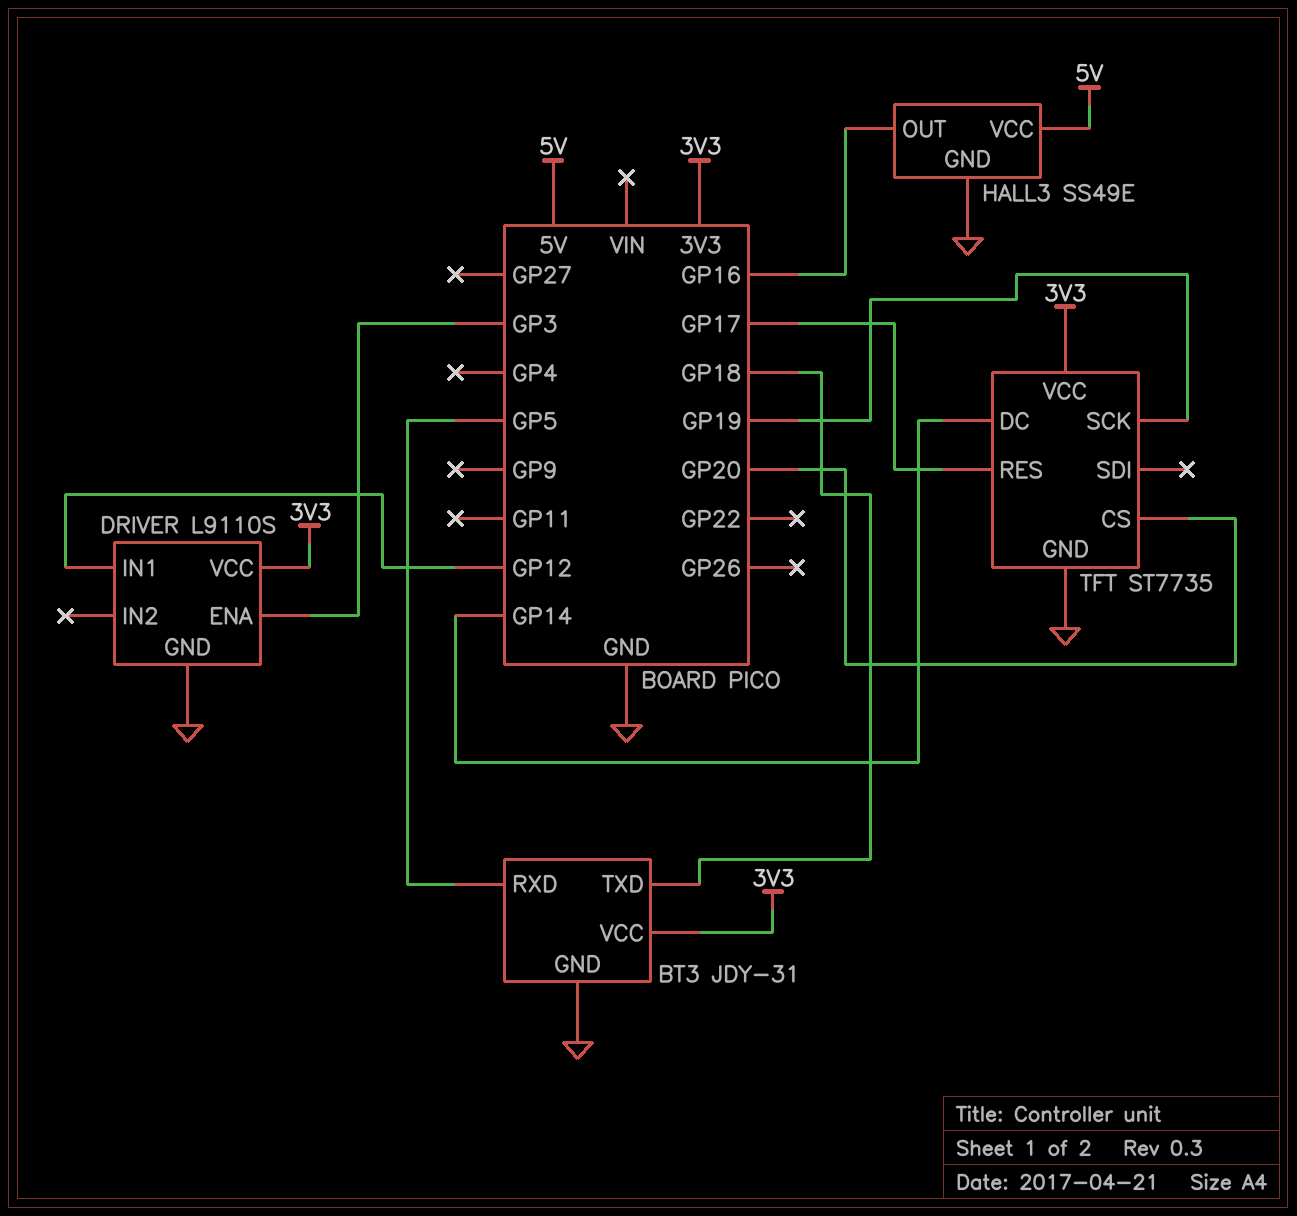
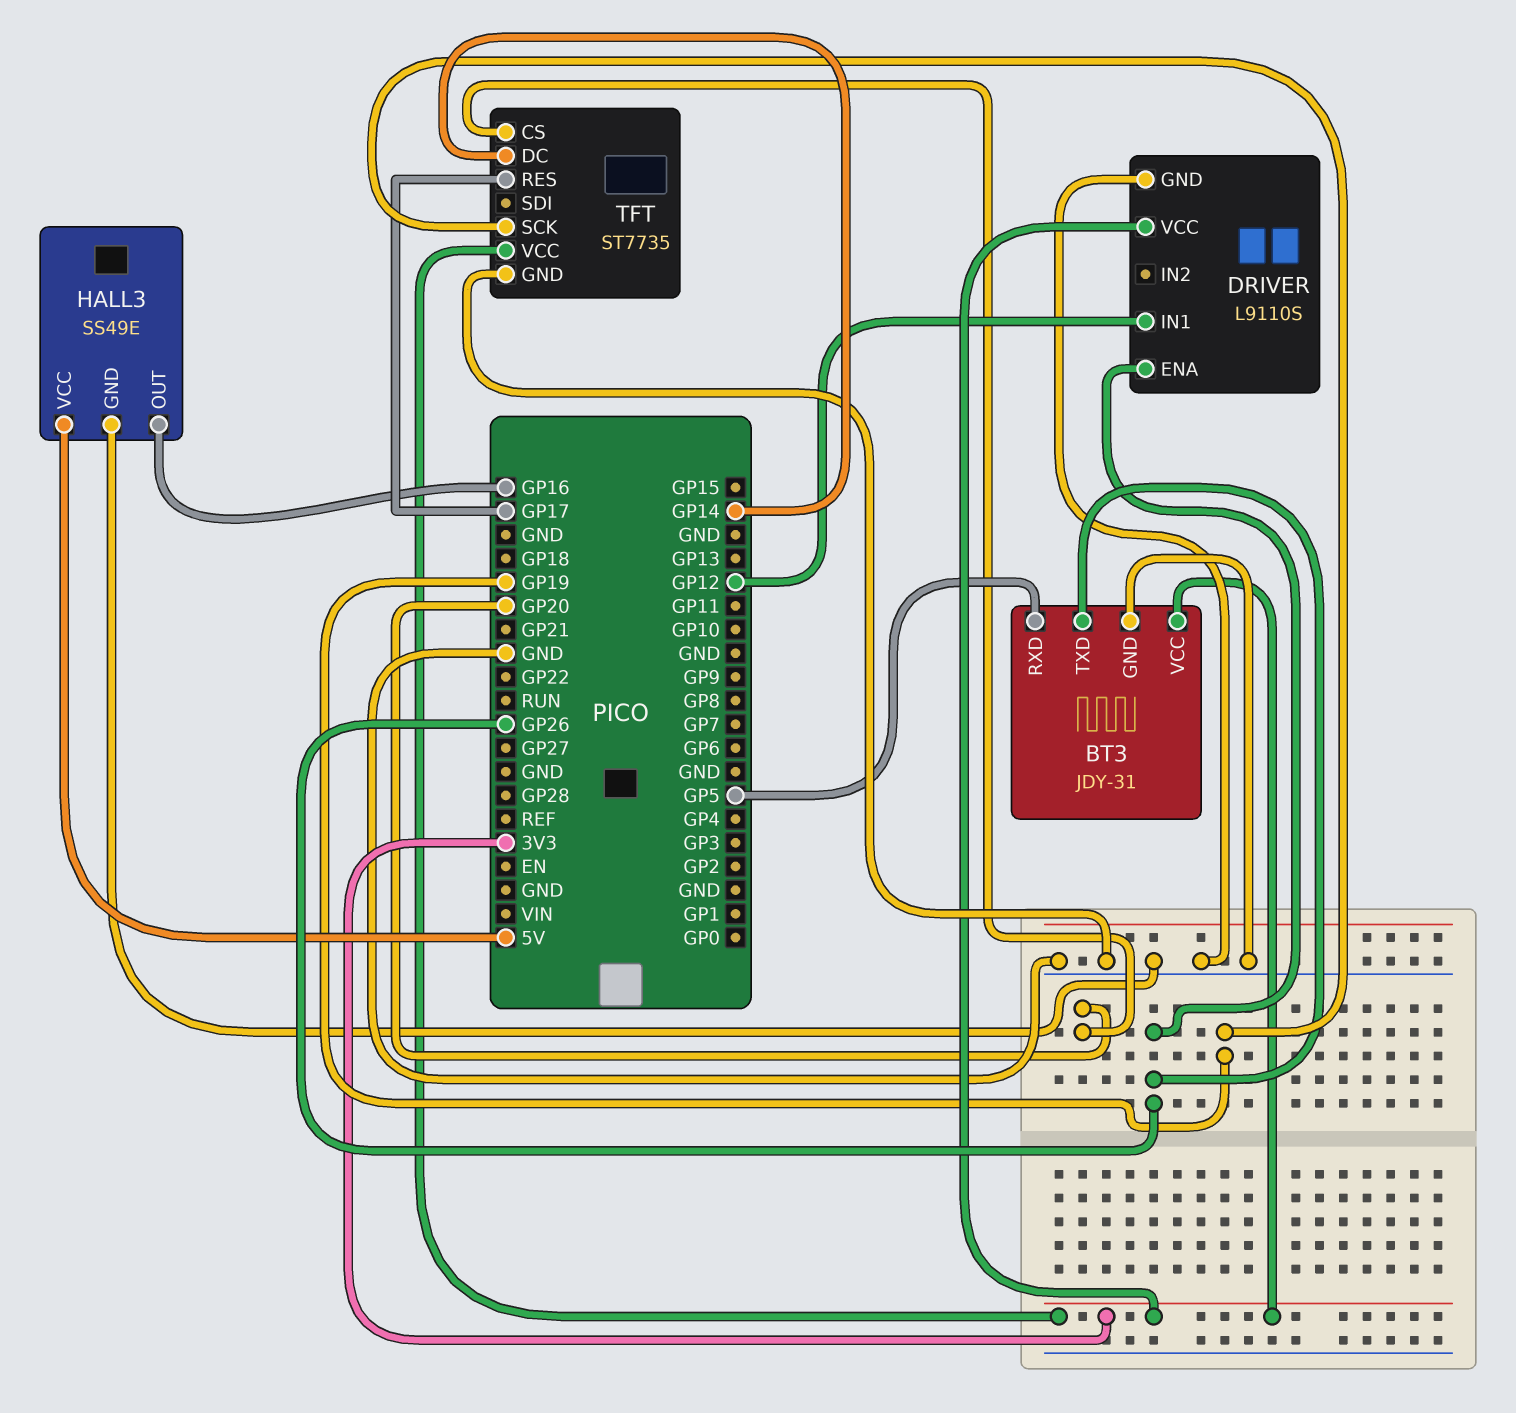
BT3 pin TXD: GP18 -> GP26
DRIVER pin ENA: GP3 -> GP26

